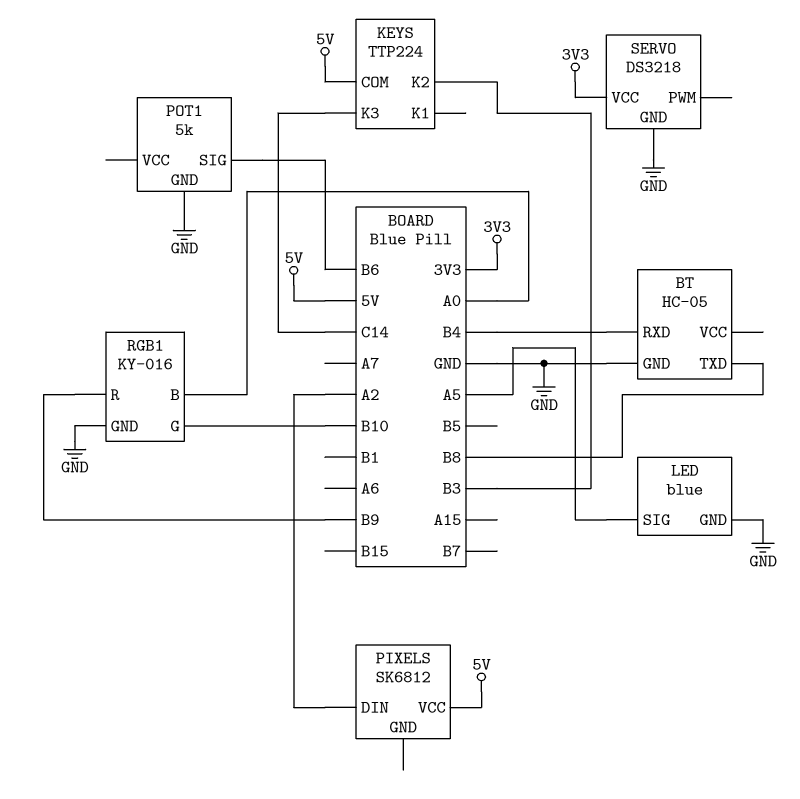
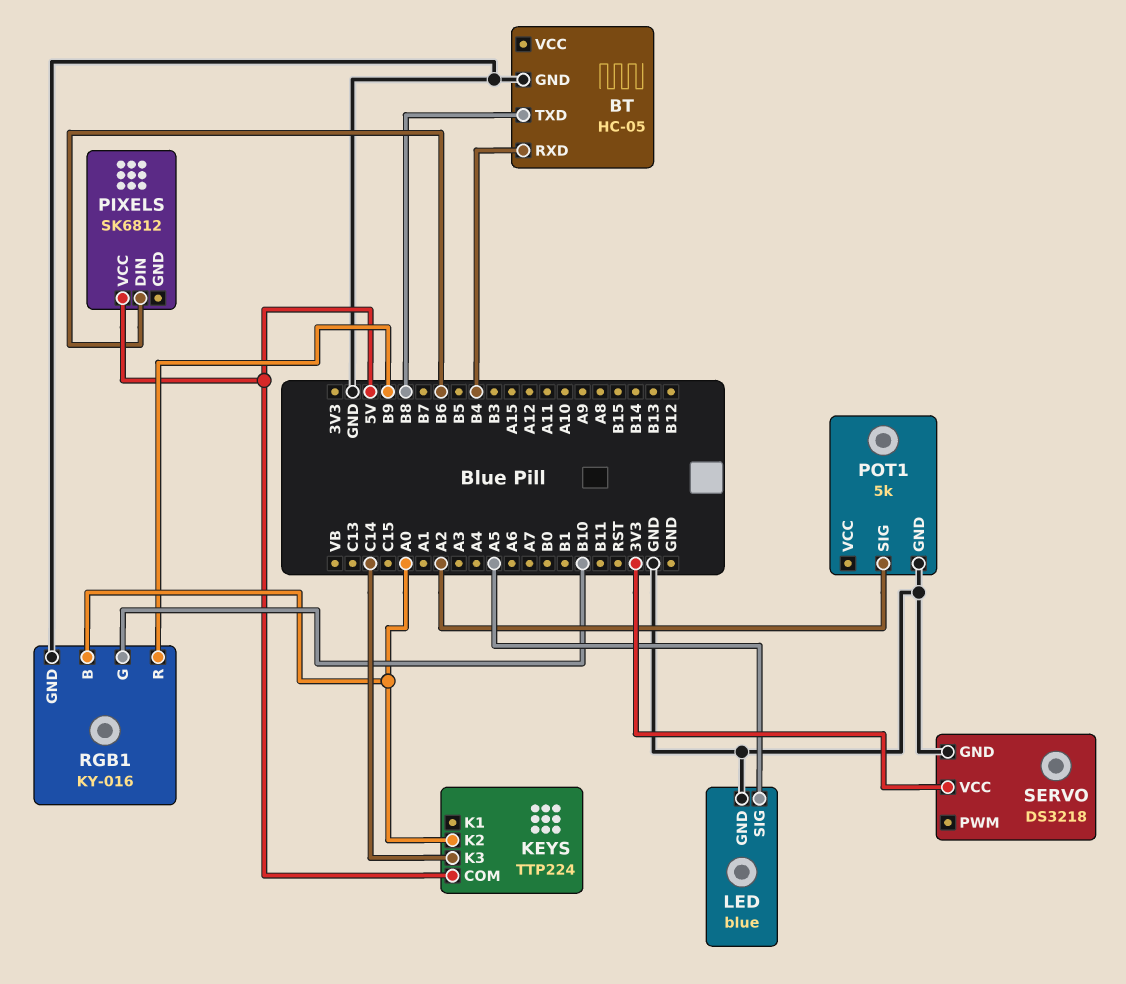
KEYS pin K2: B3 -> A0
PIXELS pin DIN: A2 -> B6
POT1 pin SIG: B6 -> A2

